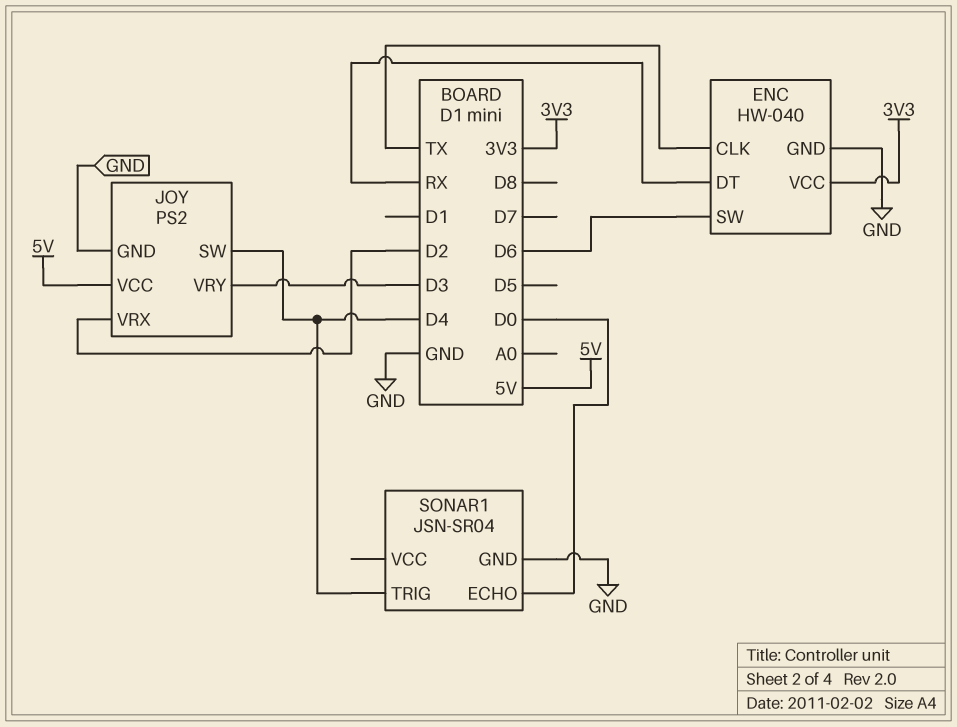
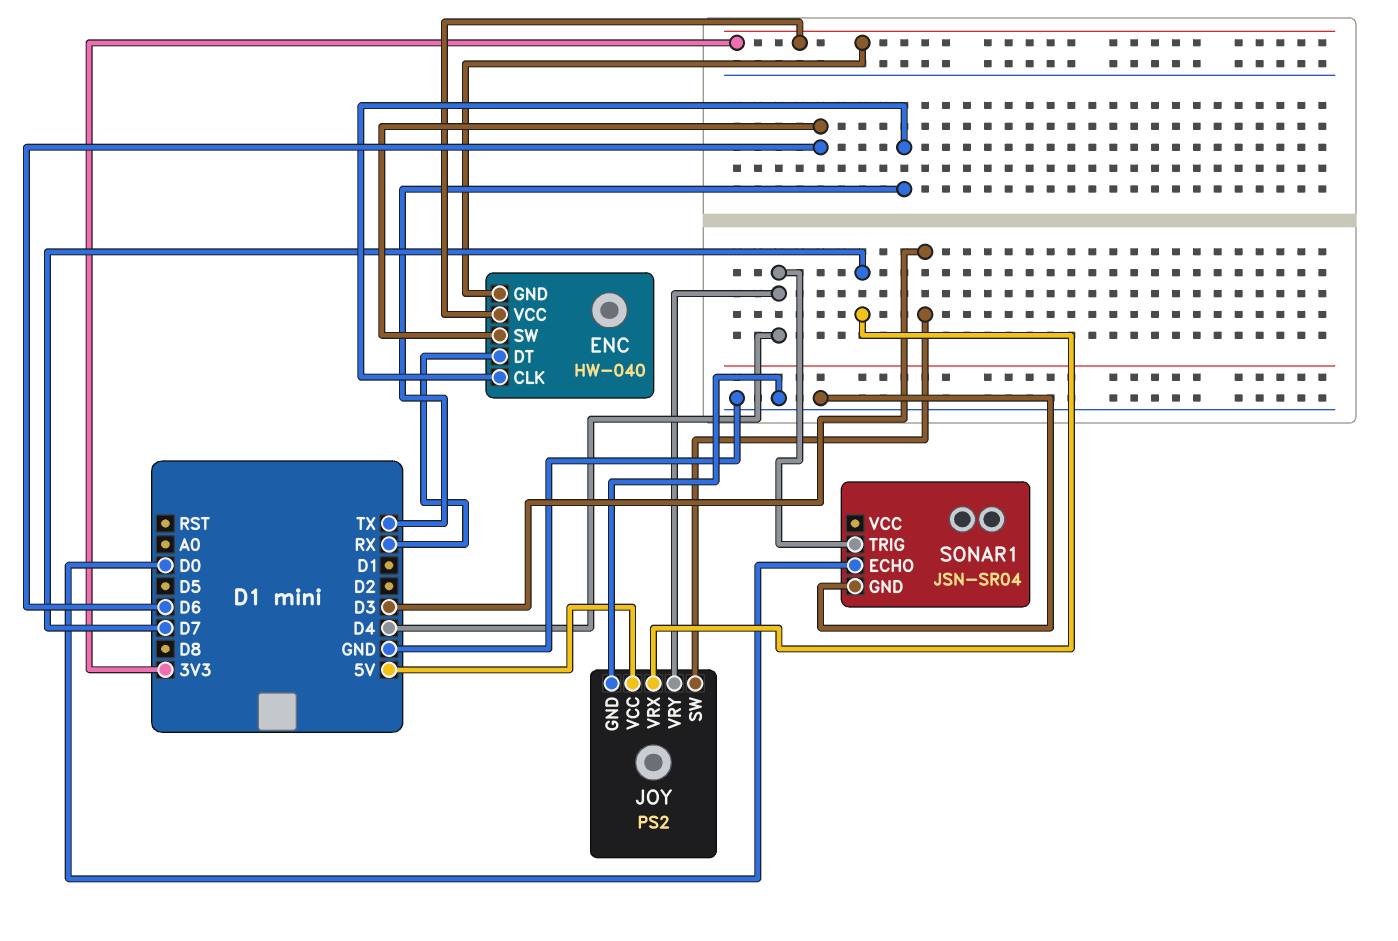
ENC pin GND: GND -> 3V3
JOY pin SW: D4 -> D3
JOY pin VRX: D2 -> D7
JOY pin VRY: D3 -> D4

